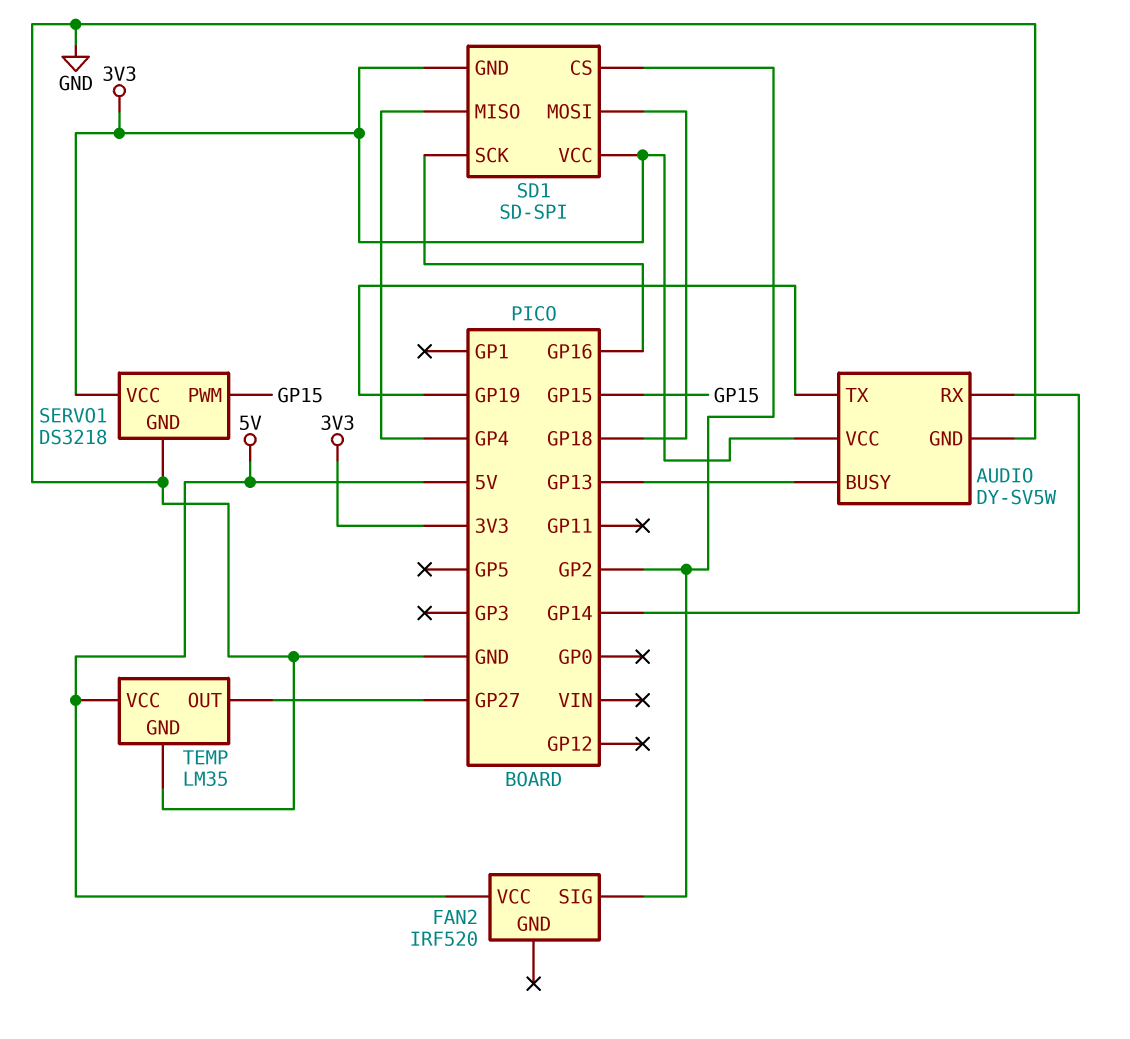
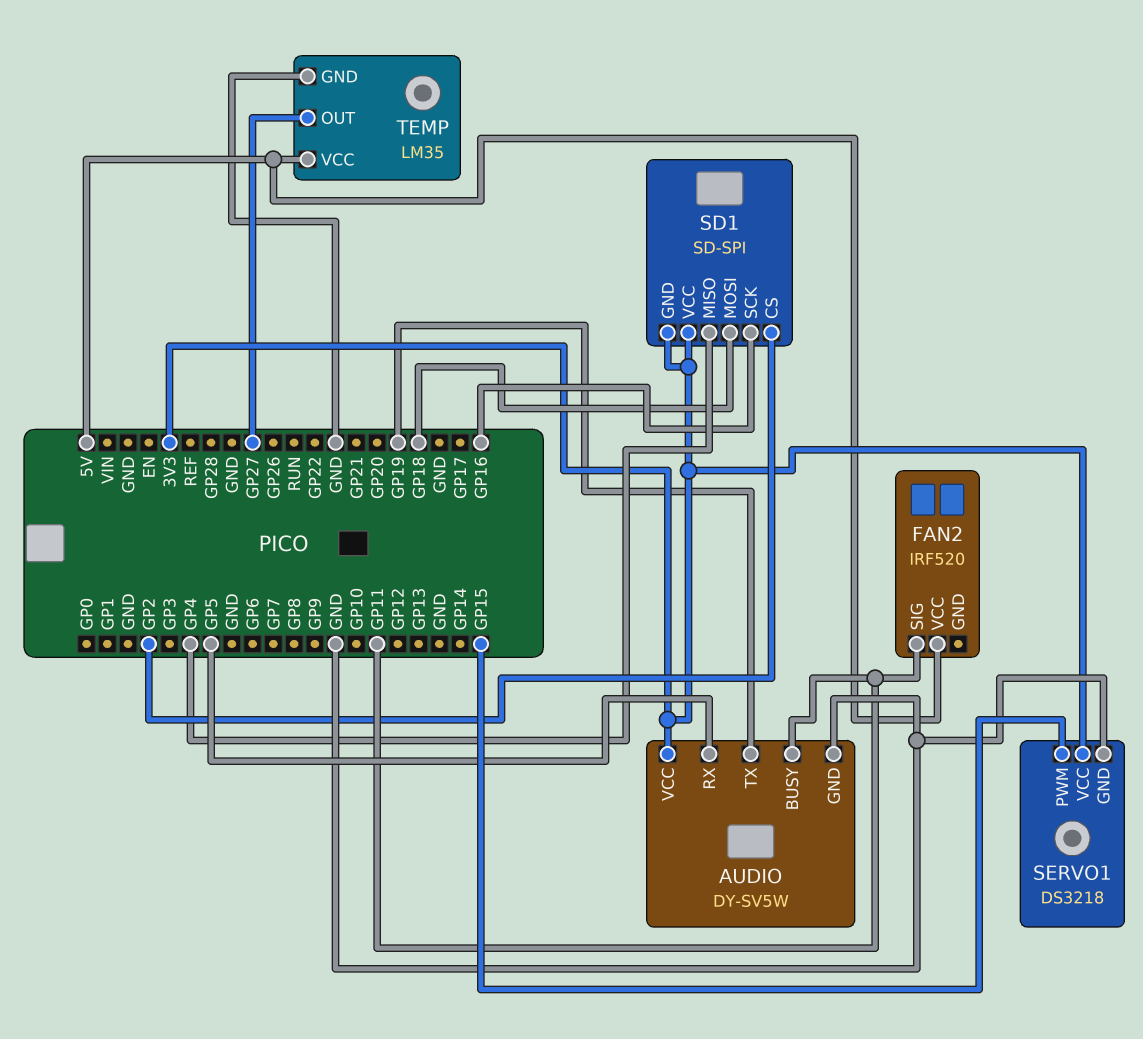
AUDIO pin BUSY: GP13 -> GP11
AUDIO pin RX: GP14 -> GP5
FAN2 pin SIG: GP2 -> GP11

